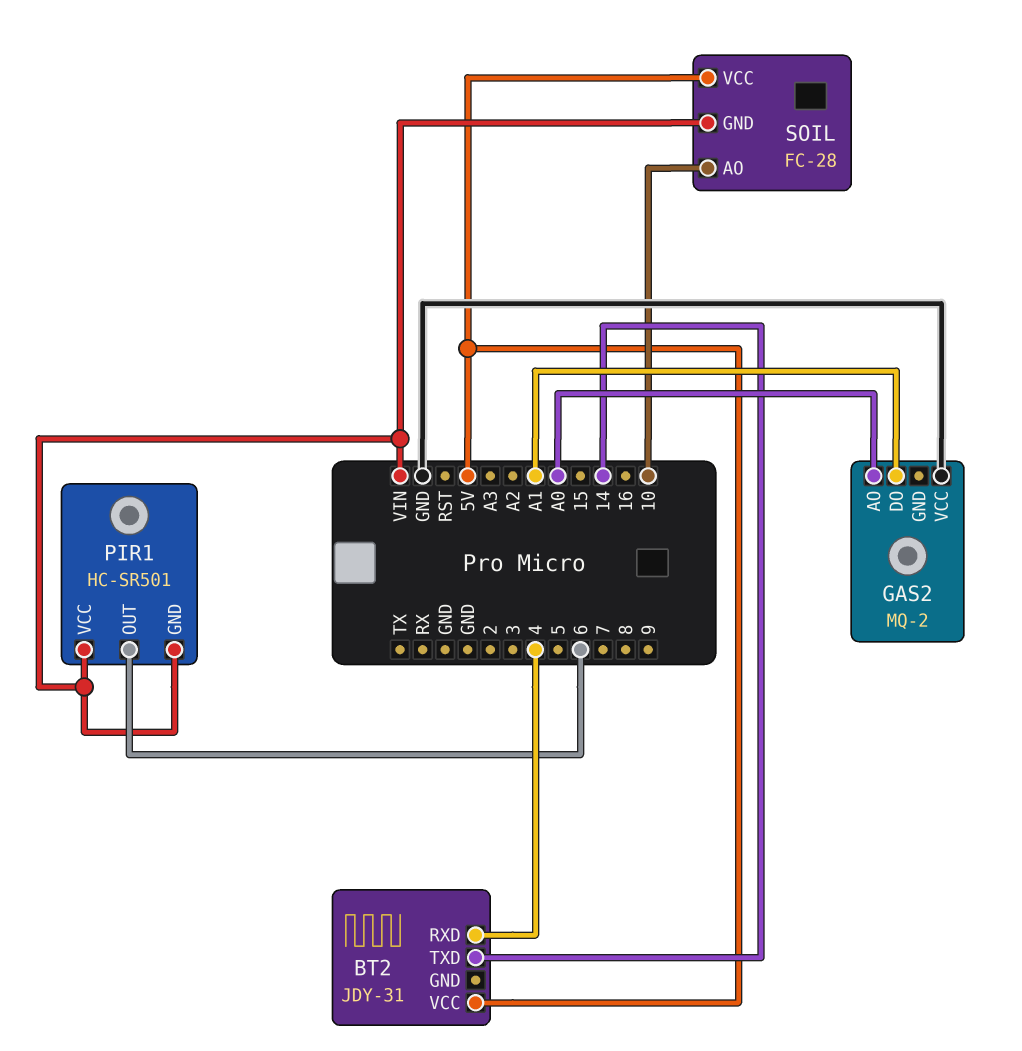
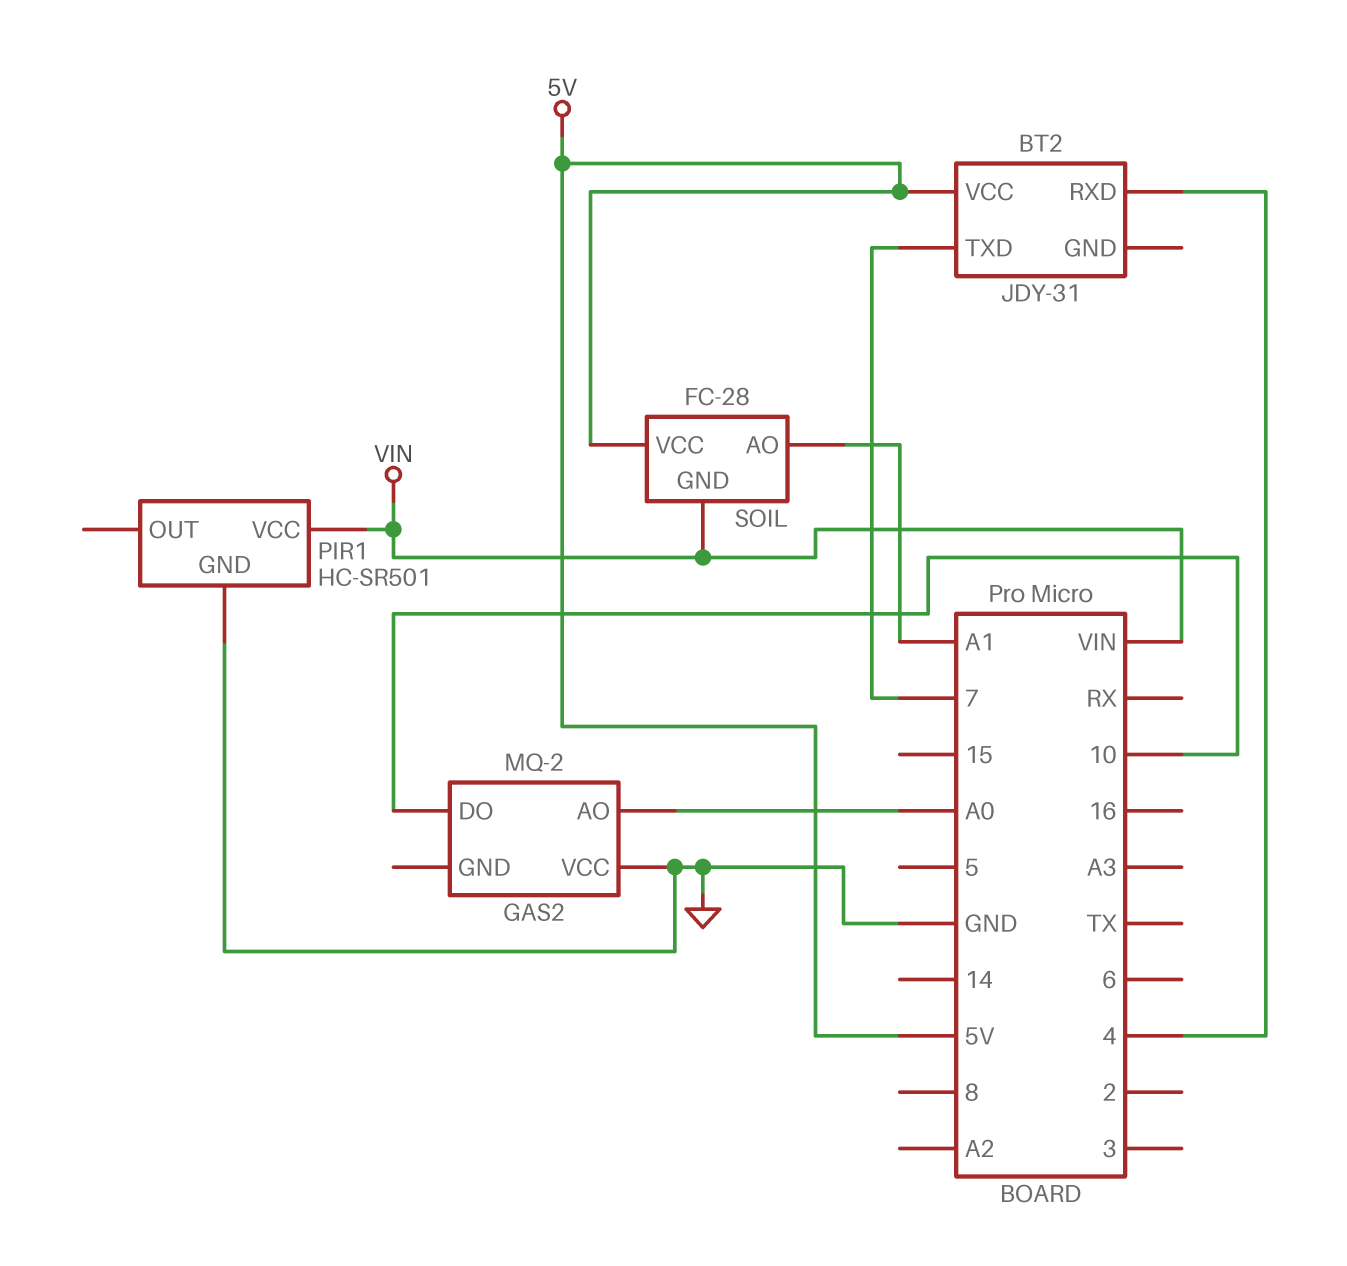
BT2 pin TXD: 14 -> 7
GAS2 pin DO: A1 -> 10
PIR1 pin GND: VIN -> GND
PIR1 pin OUT: 6 -> none
SOIL pin AO: 10 -> A1

